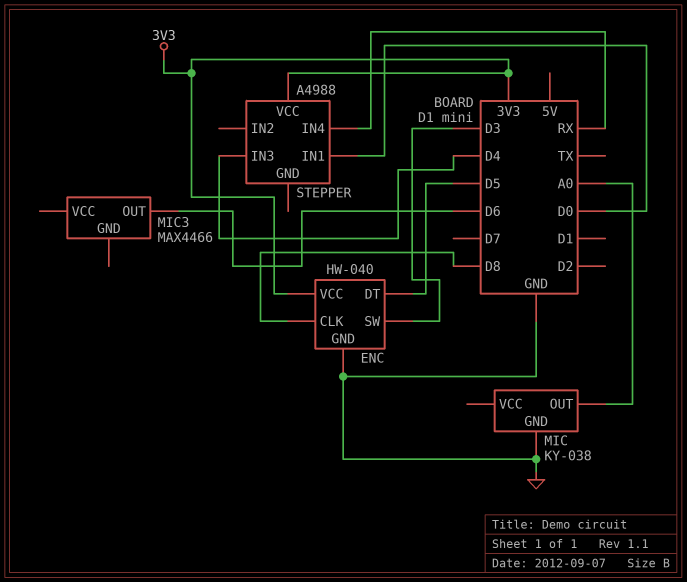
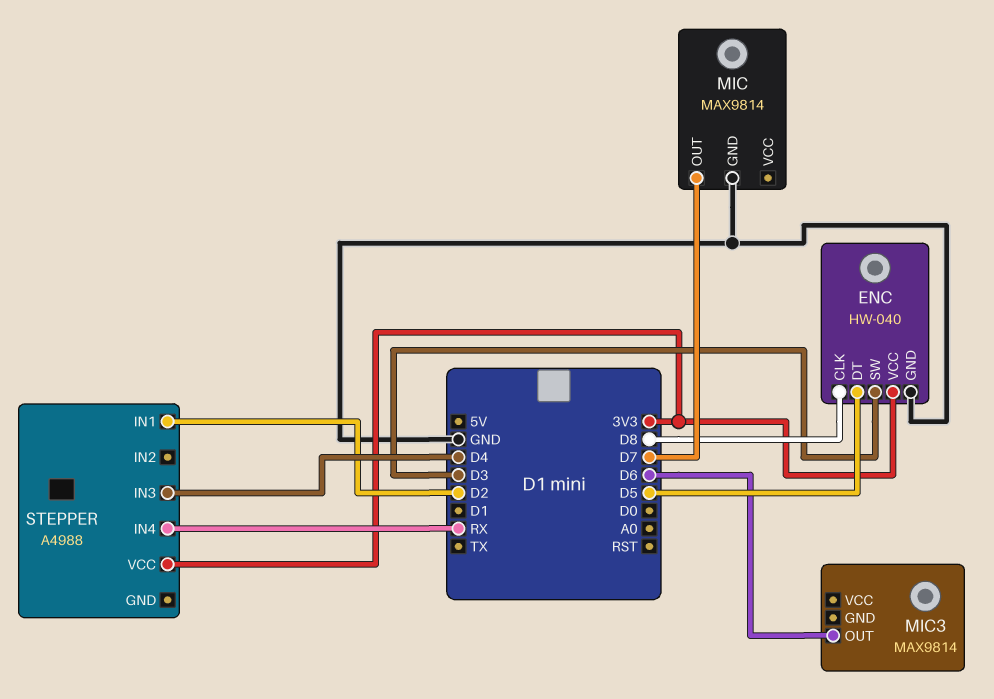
MIC: KY-038 -> MAX9814
MIC pin OUT: A0 -> D7
MIC3: MAX4466 -> MAX9814
STEPPER pin IN1: D0 -> D2

